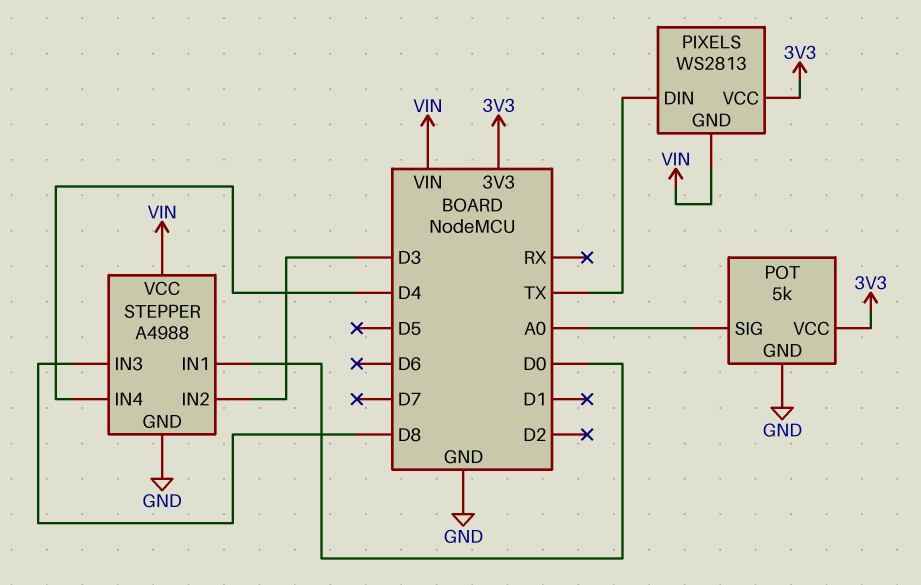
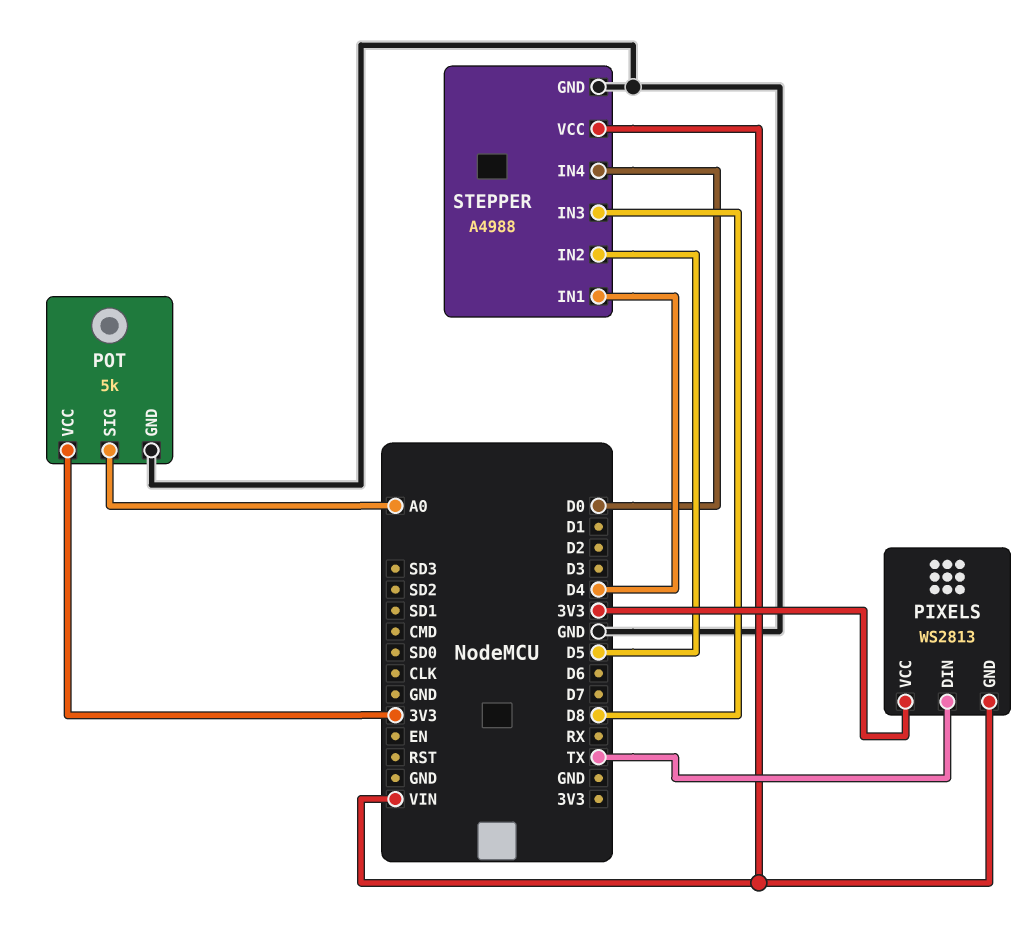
STEPPER pin IN1: D0 -> D4
STEPPER pin IN2: D3 -> D5
STEPPER pin IN4: D4 -> D0

